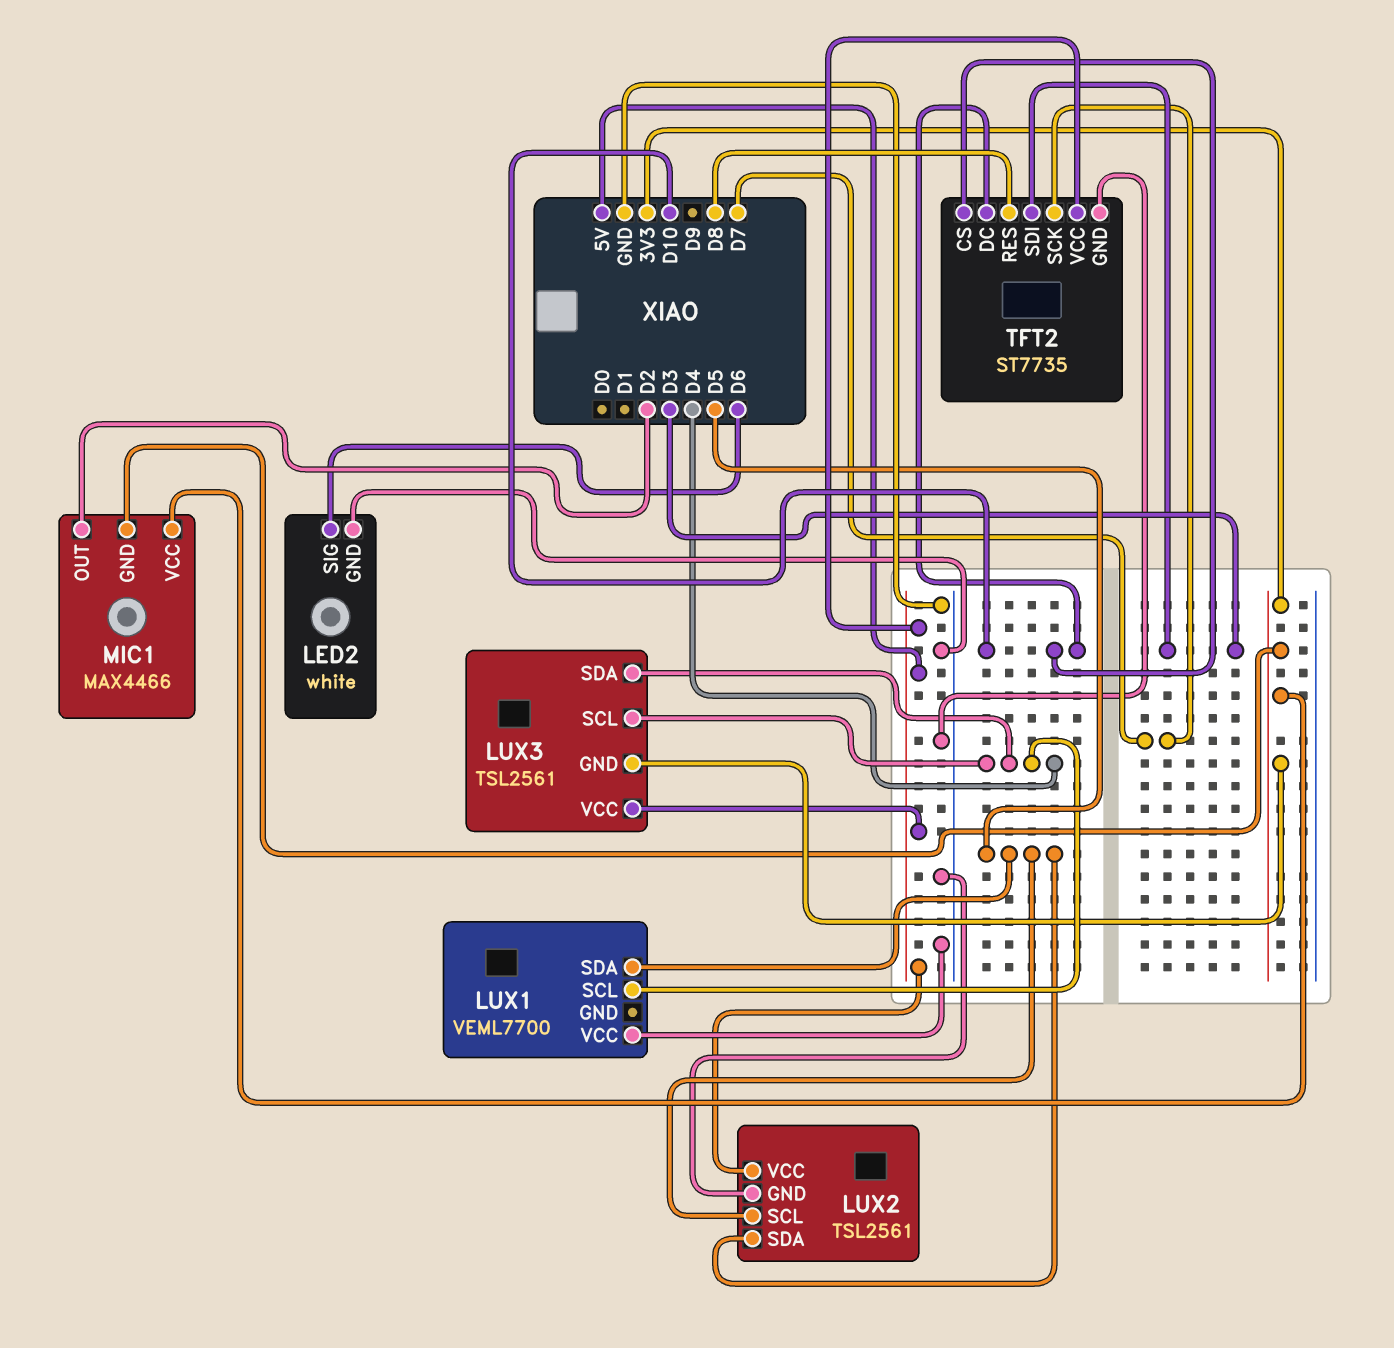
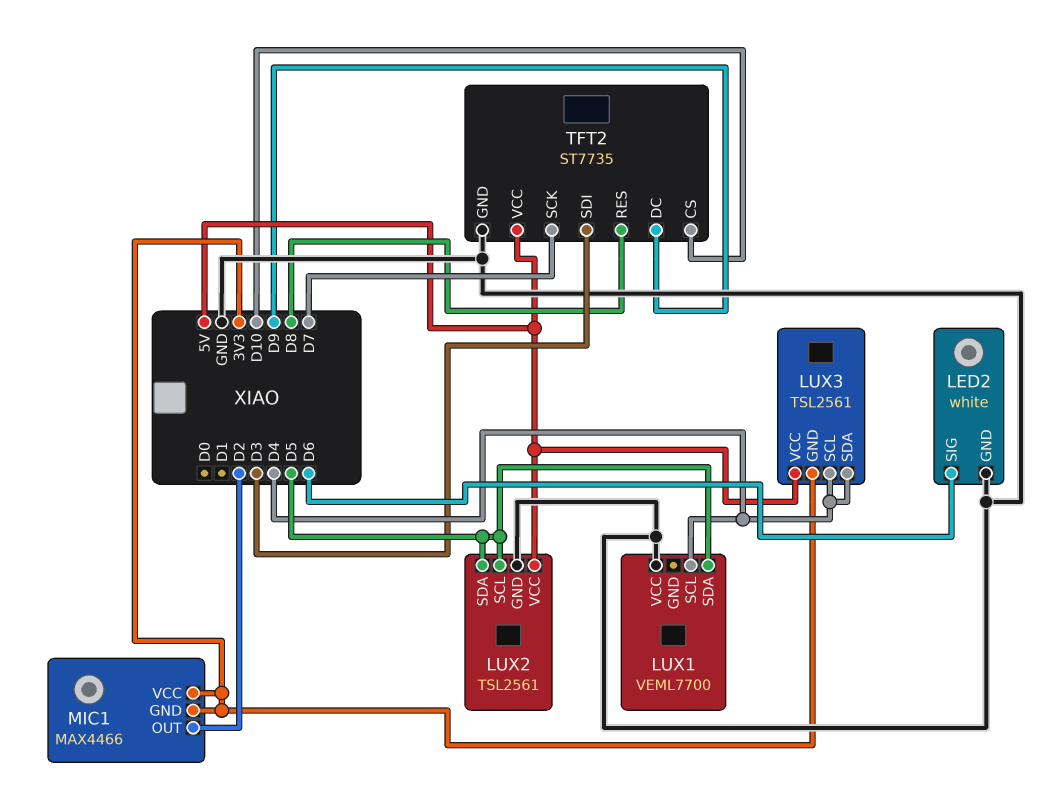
TFT2 pin DC: D10 -> D9

